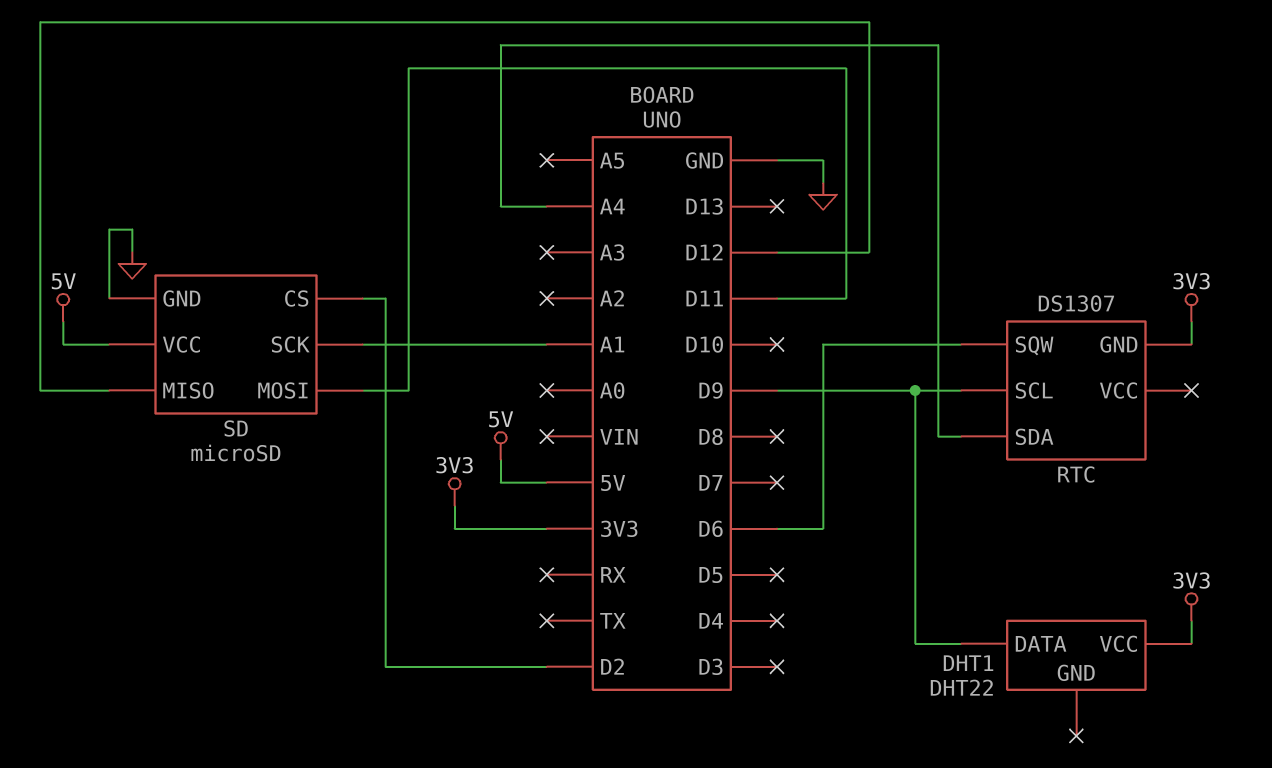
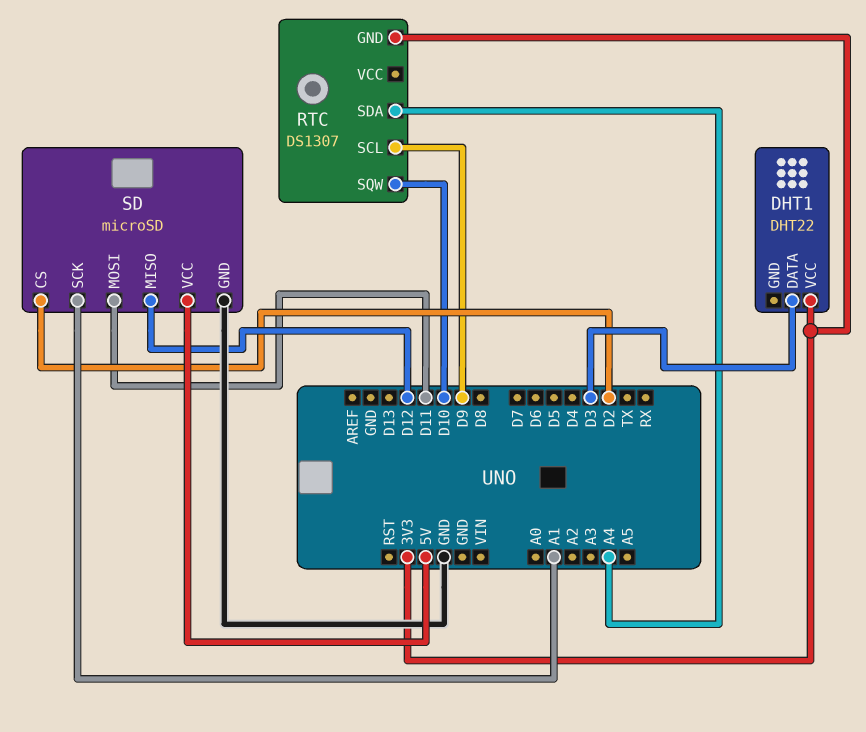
DHT1 pin DATA: D9 -> D3
RTC pin SQW: D6 -> D10

